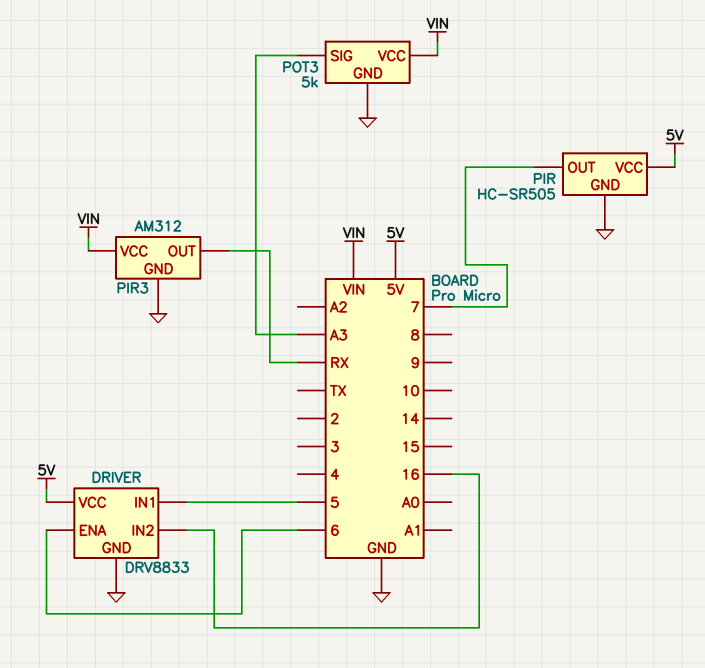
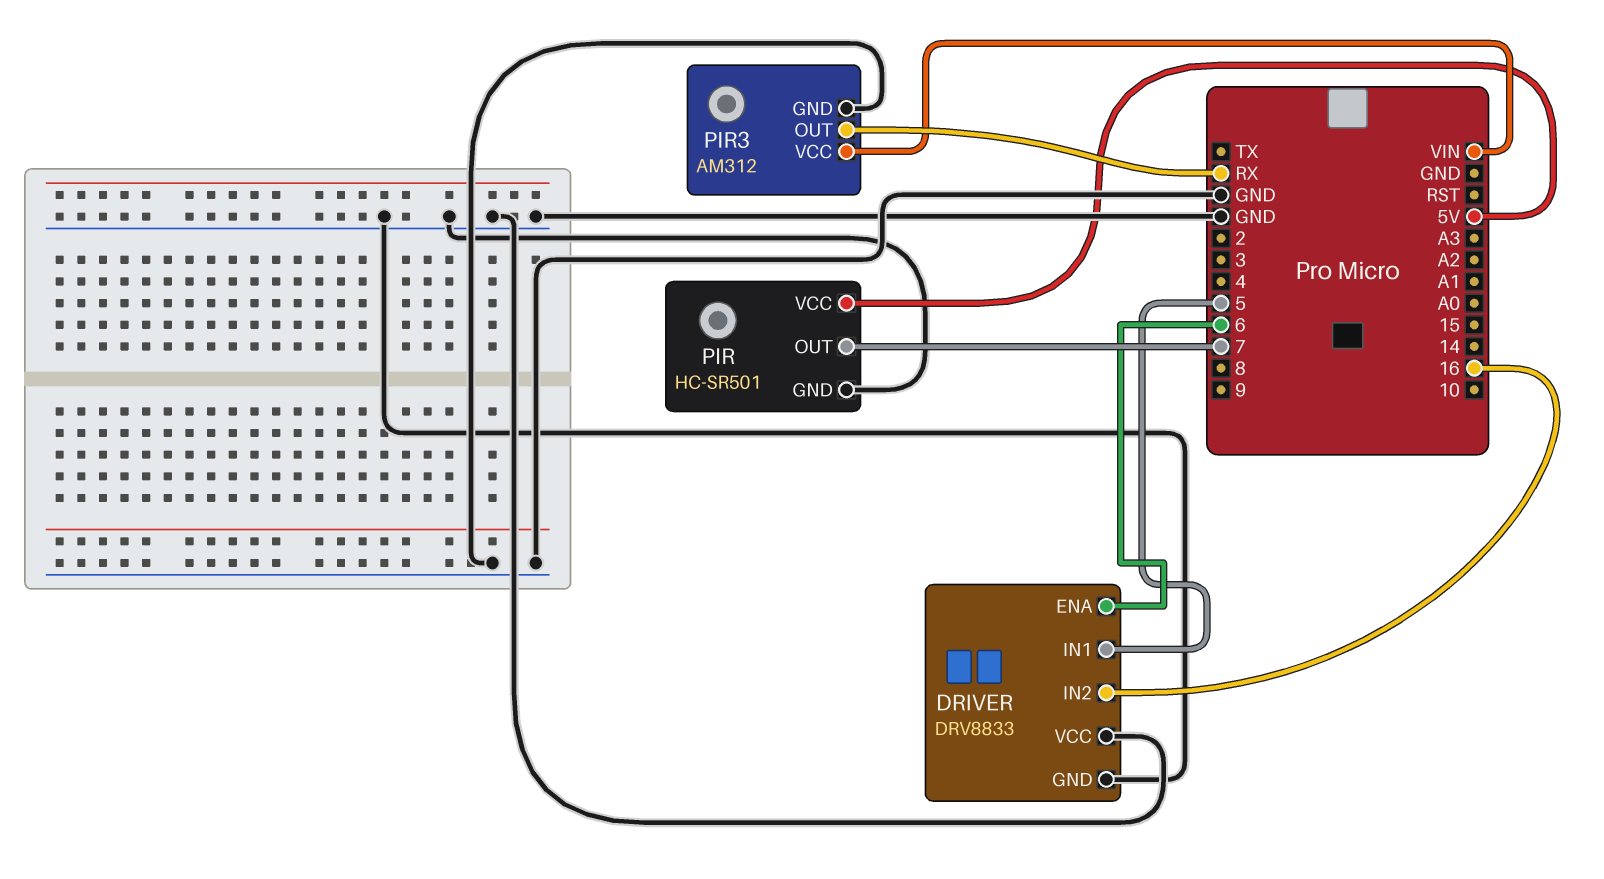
DRIVER pin VCC: 5V -> GND
PIR: HC-SR505 -> HC-SR501
POT3: 5k -> none
POT3 pin GND: GND -> none
POT3 pin SIG: A3 -> none
POT3 pin VCC: VIN -> none

